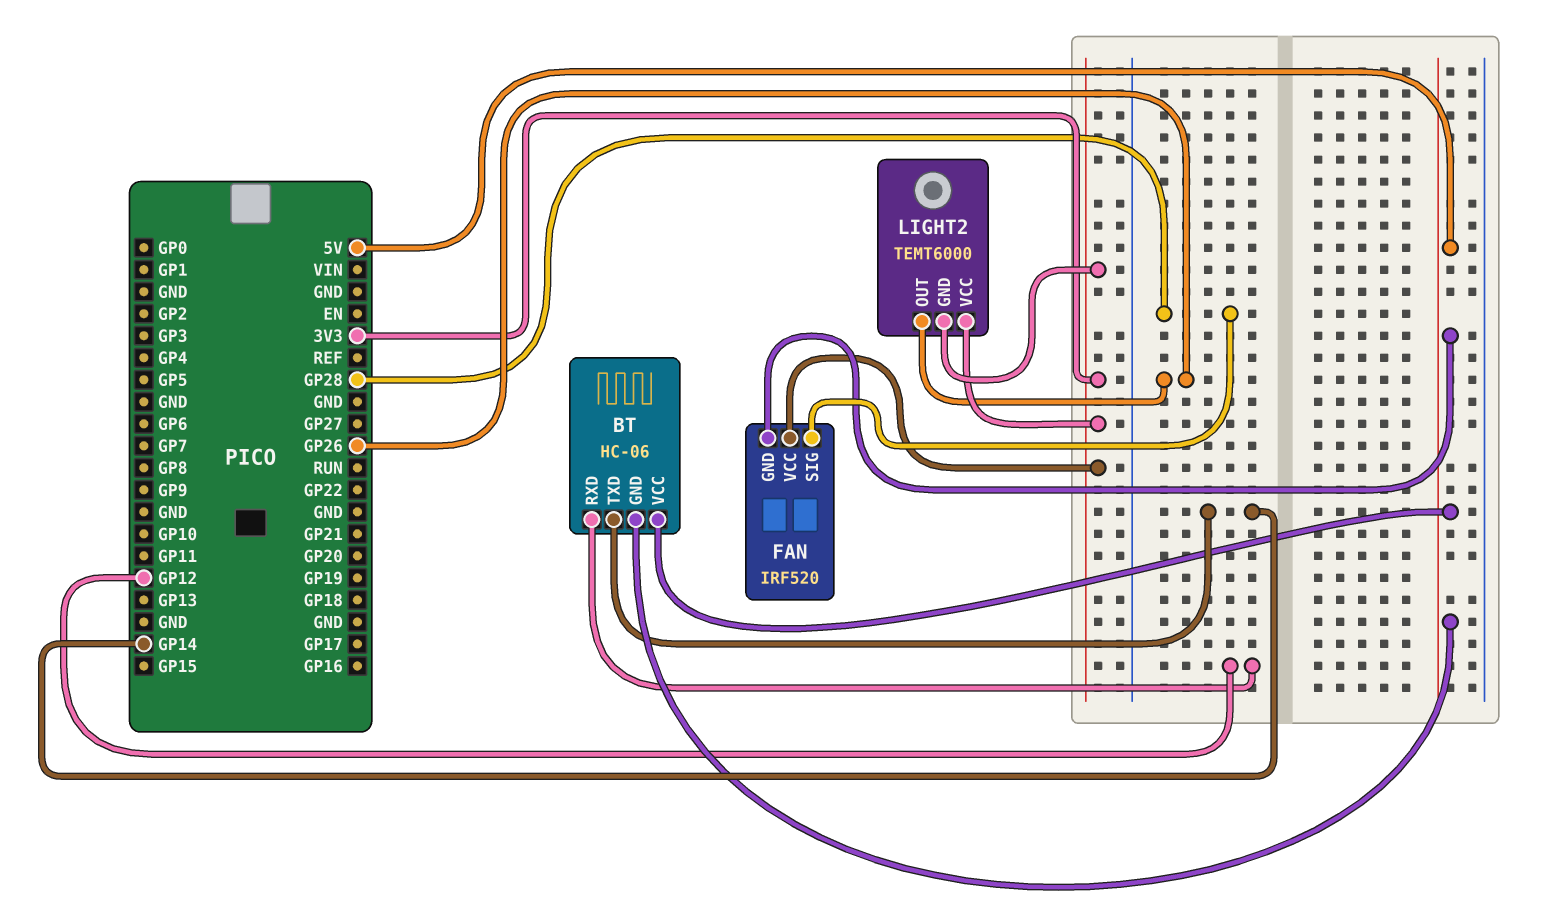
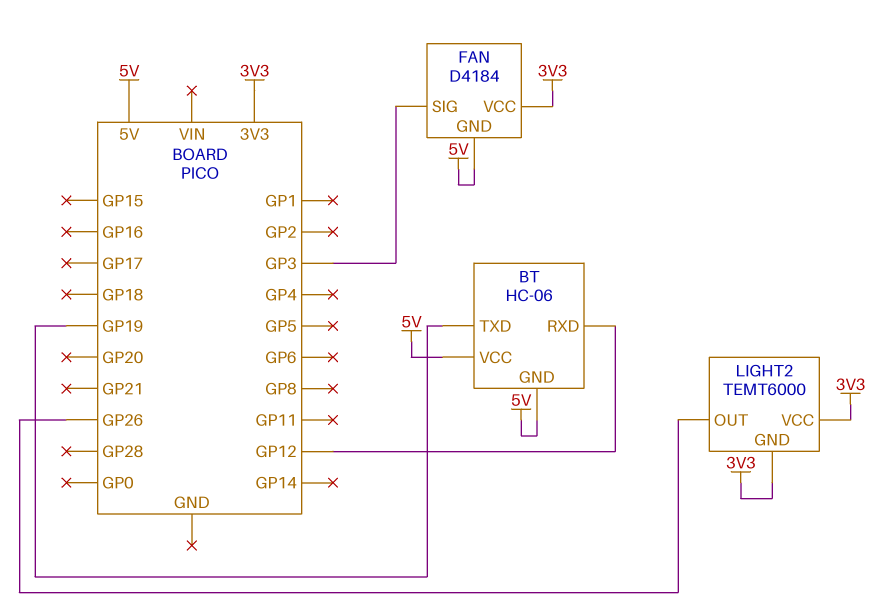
BT pin TXD: GP14 -> GP19
FAN: IRF520 -> D4184
FAN pin SIG: GP28 -> GP3

